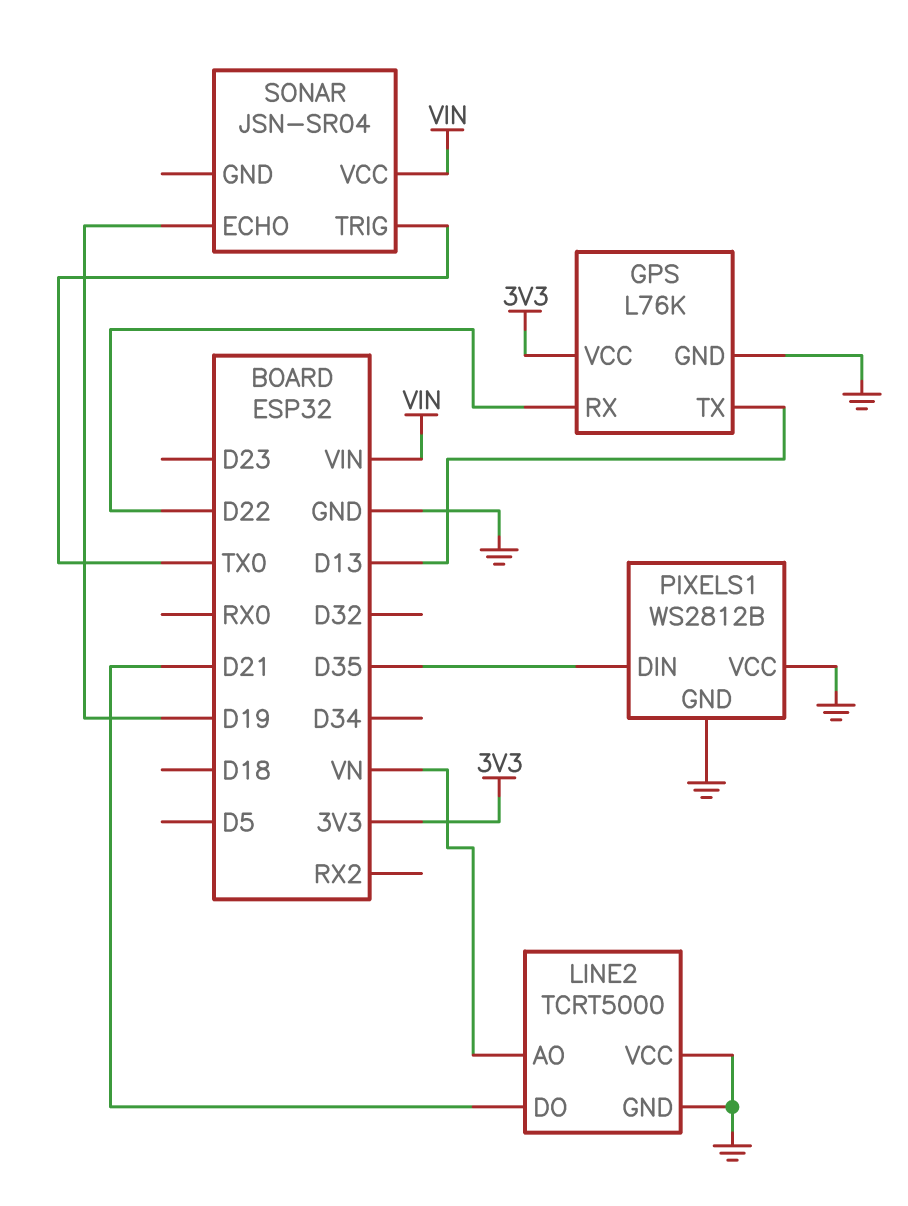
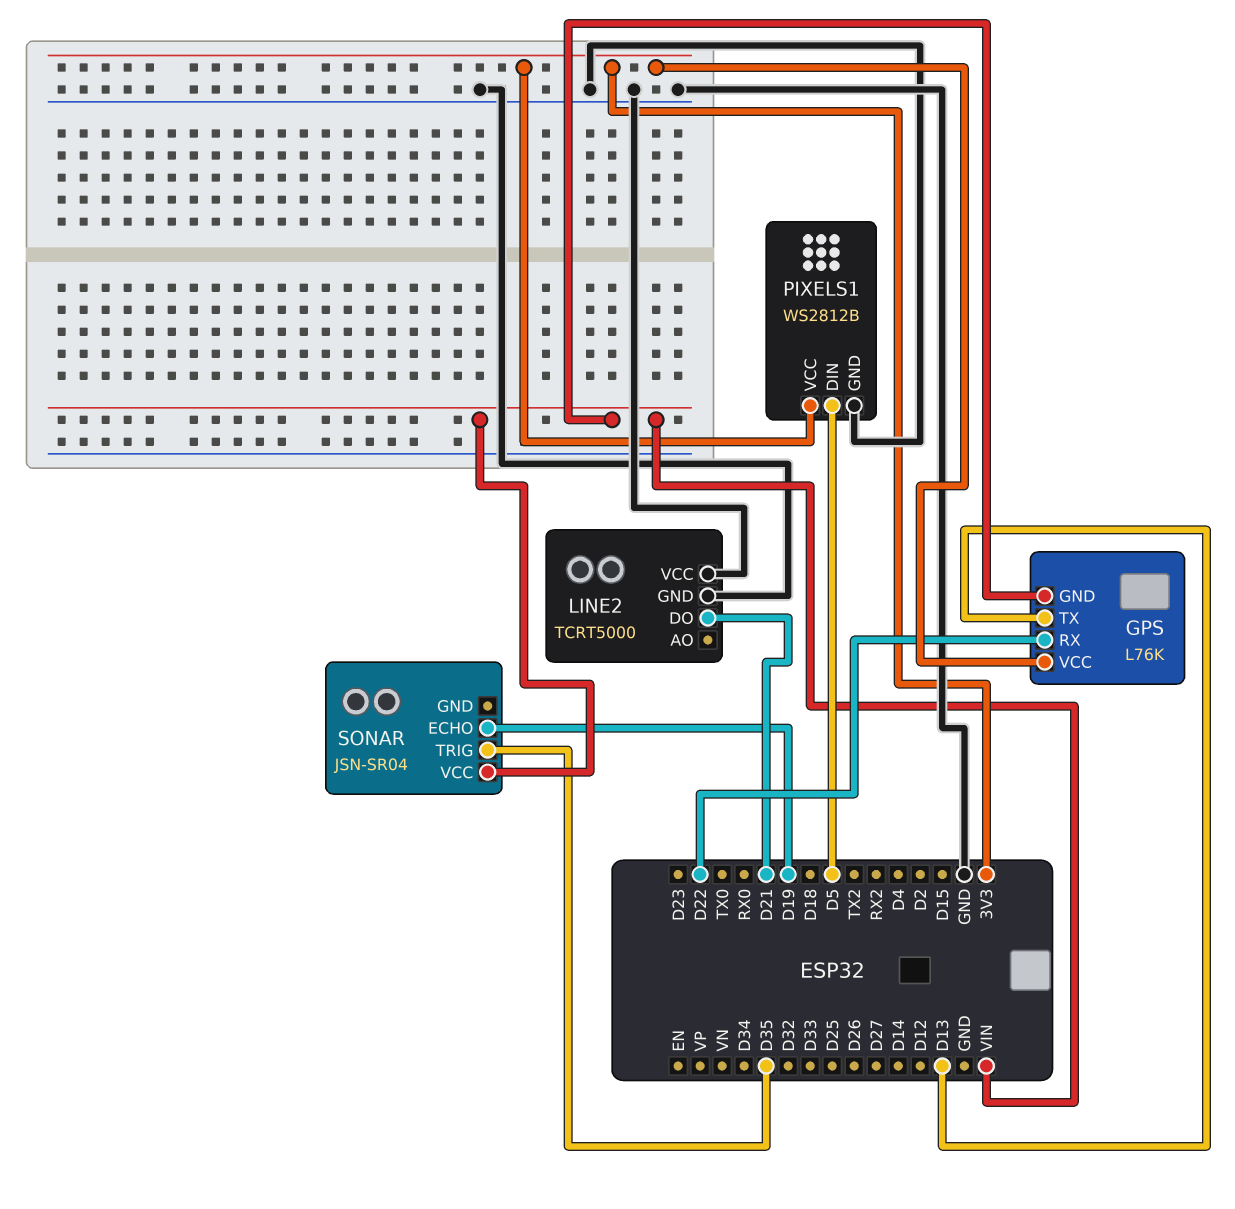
GPS pin GND: GND -> VIN
LINE2 pin AO: VN -> none
PIXELS1 pin DIN: D35 -> D5
PIXELS1 pin VCC: GND -> 3V3
SONAR pin TRIG: TX0 -> D35

